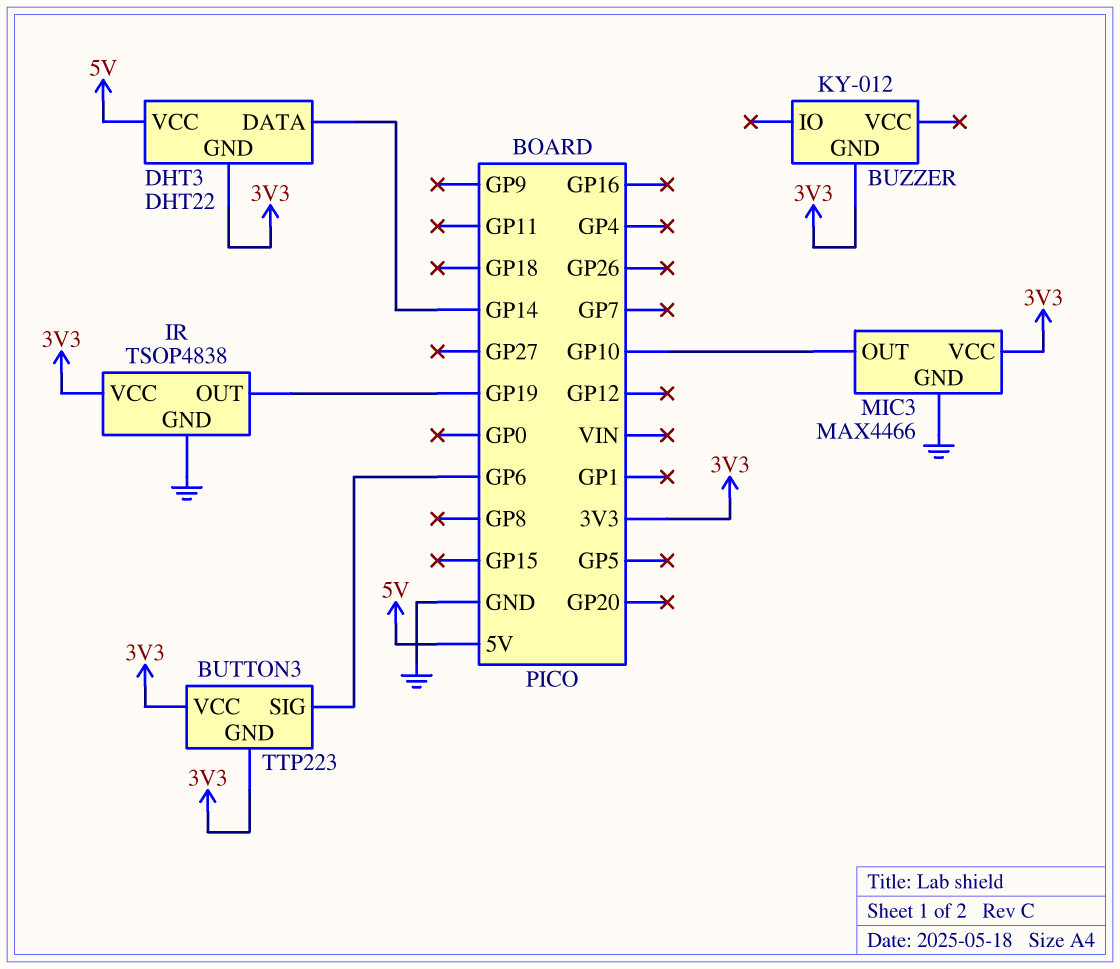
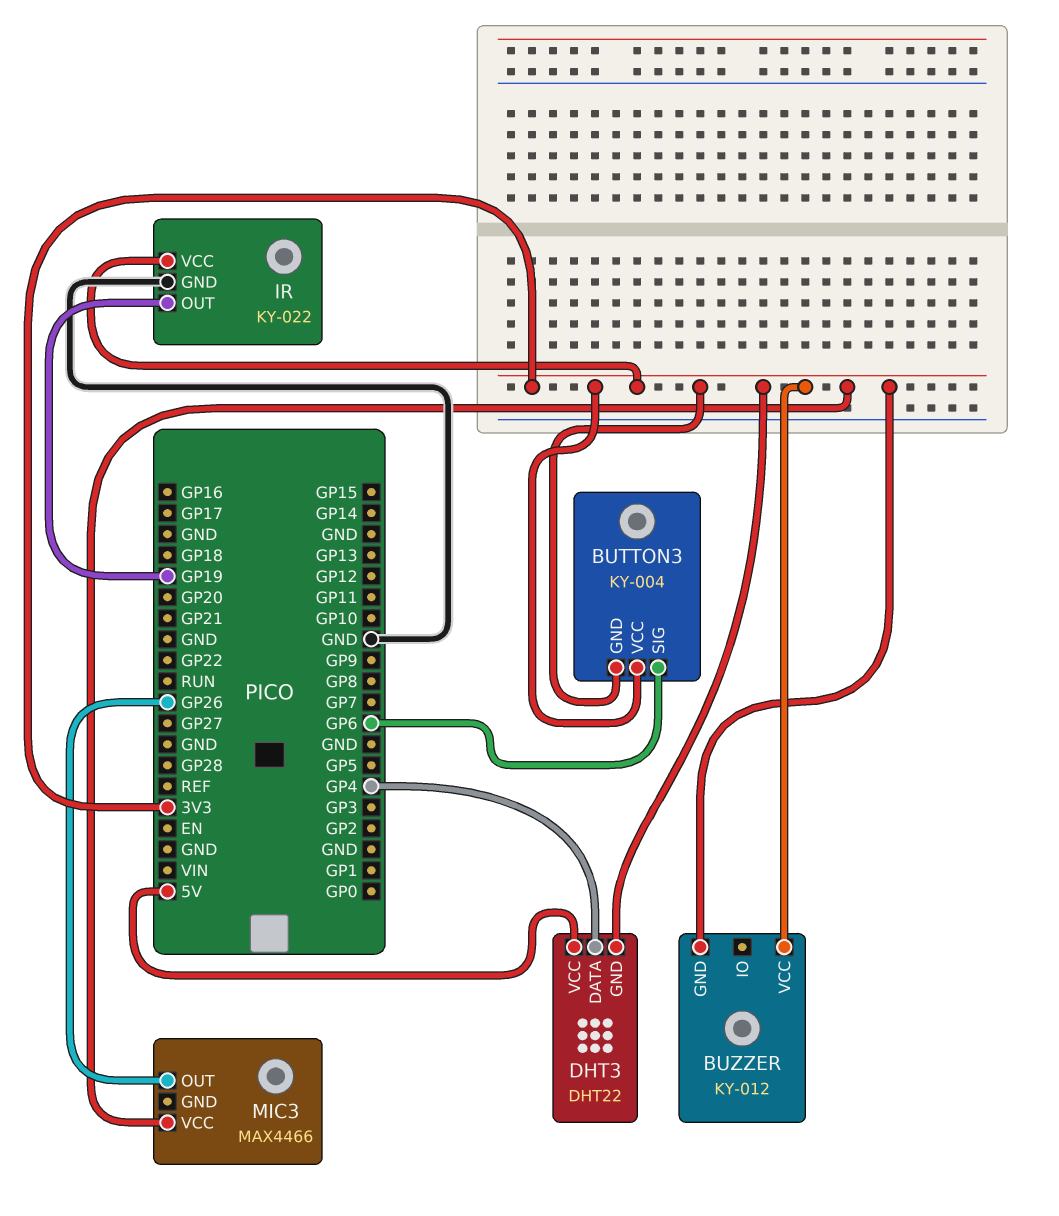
BUTTON3: TTP223 -> KY-004
BUZZER pin VCC: none -> 3V3
DHT3 pin DATA: GP14 -> GP4
IR: TSOP4838 -> KY-022
MIC3 pin GND: GND -> none
MIC3 pin OUT: GP10 -> GP26

